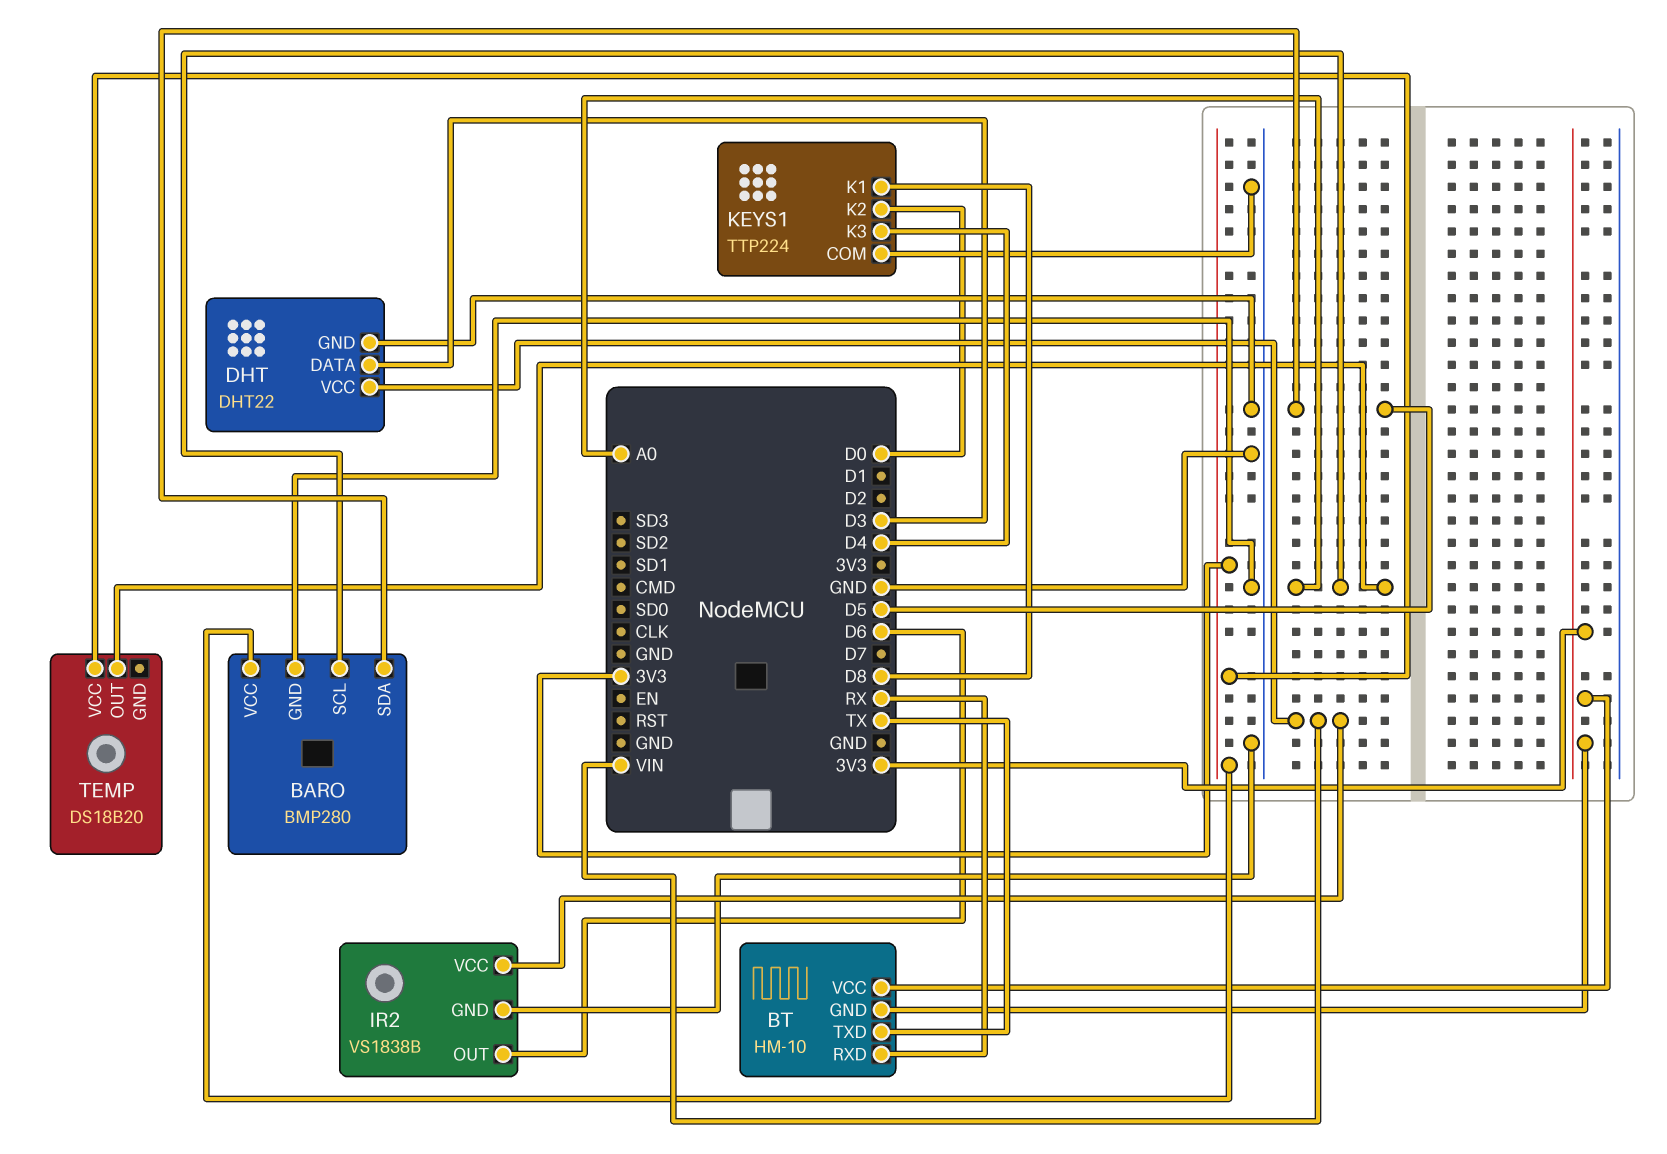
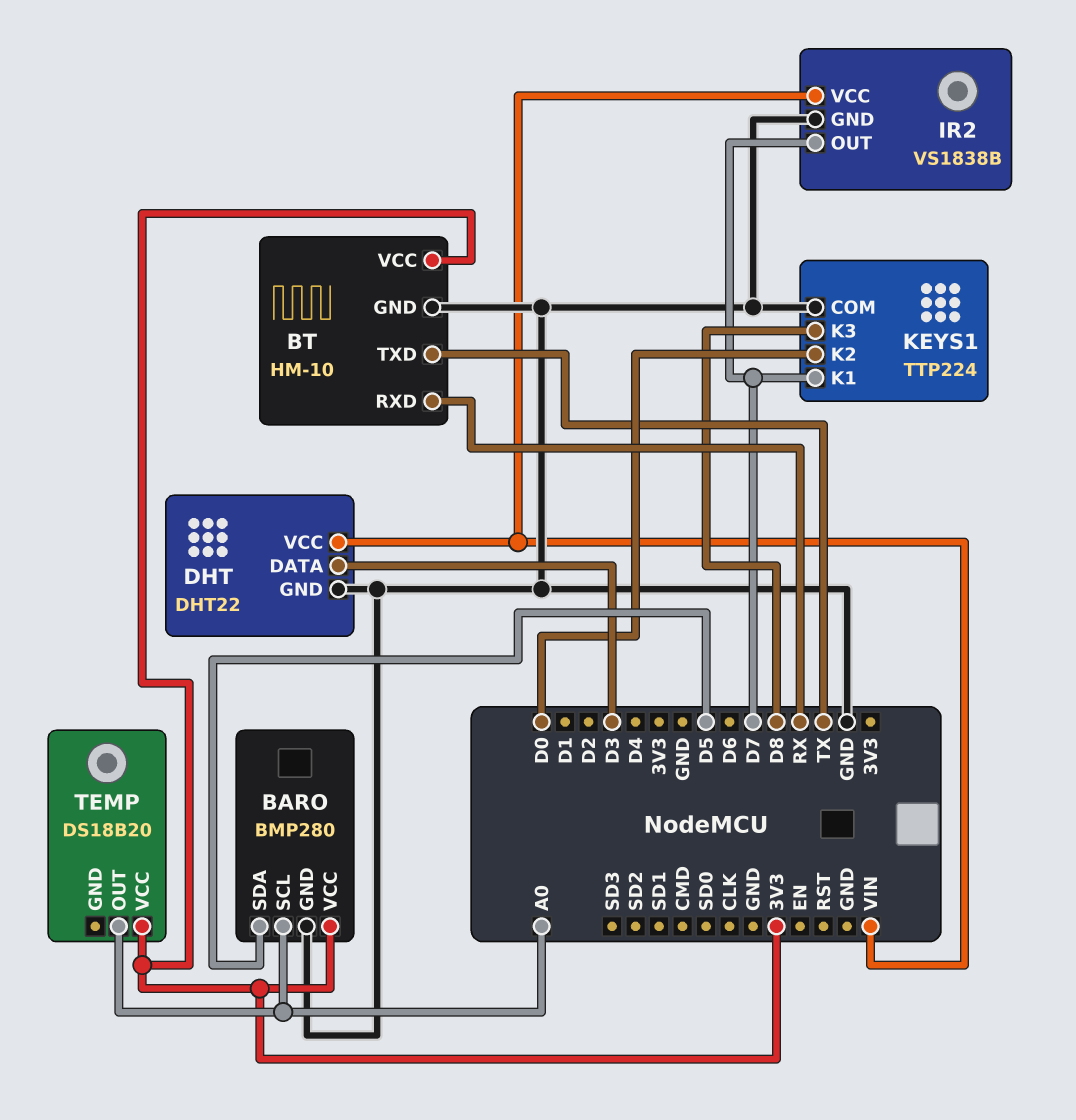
BT pin GND: 3V3 -> GND
IR2 pin OUT: D6 -> D7
KEYS1 pin K1: D8 -> D7
KEYS1 pin K3: D4 -> D8

